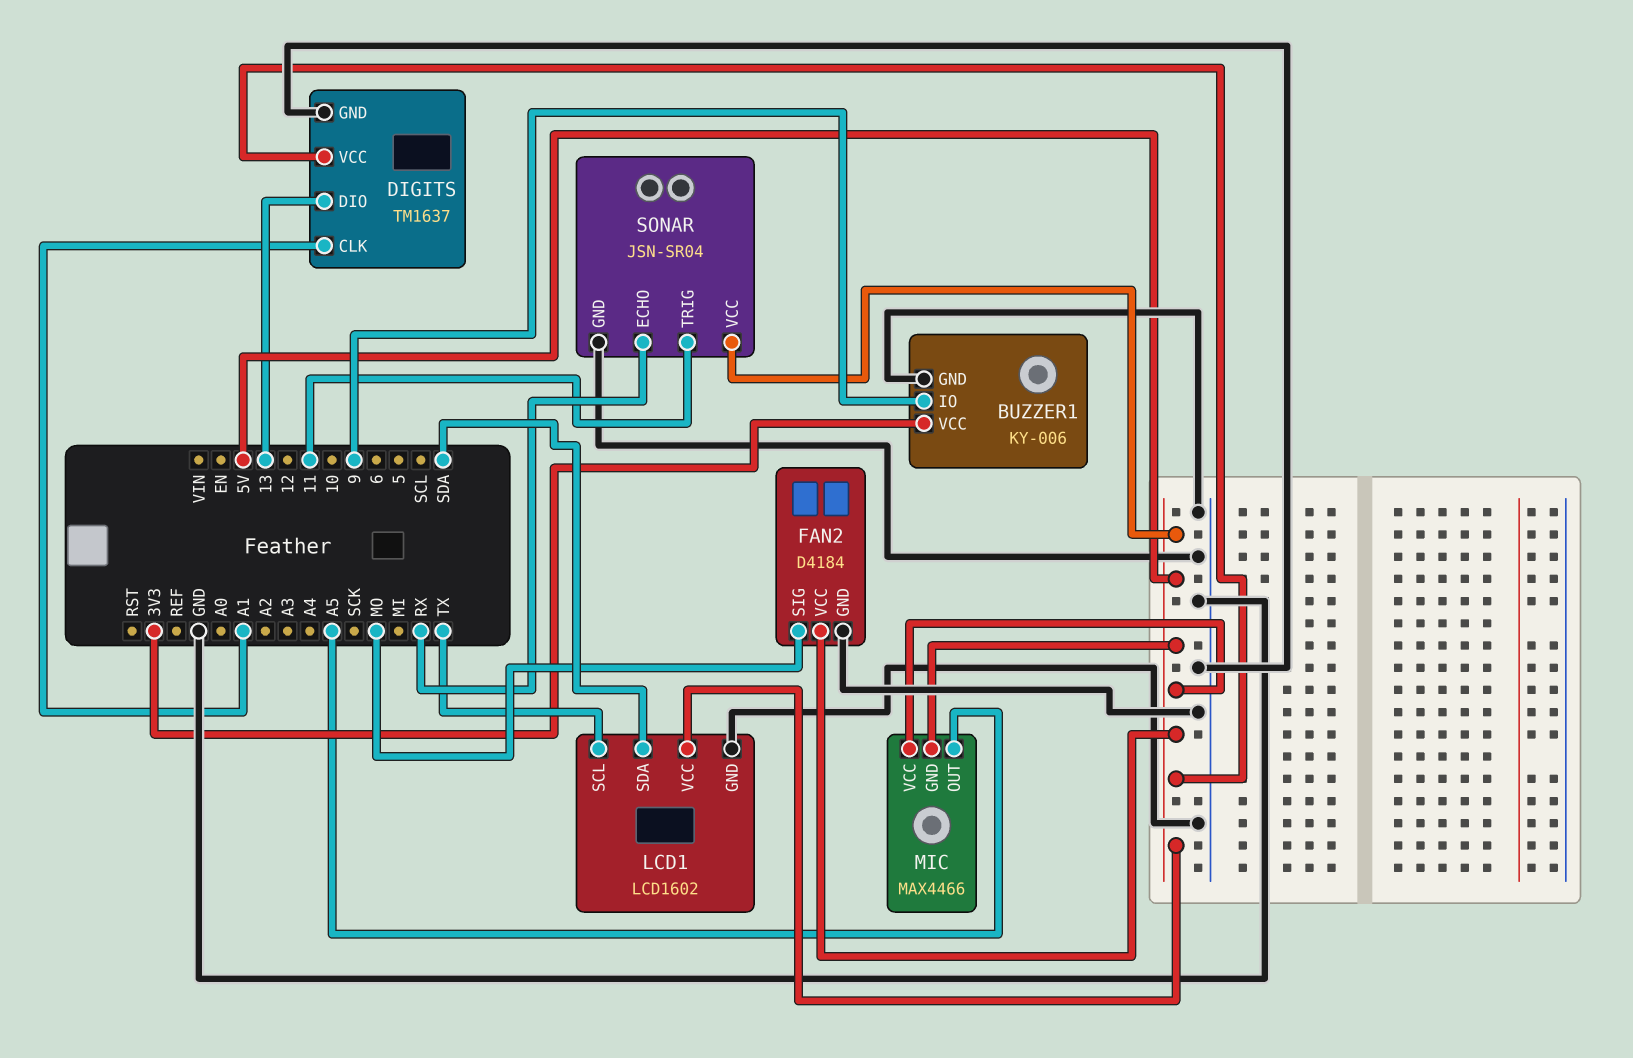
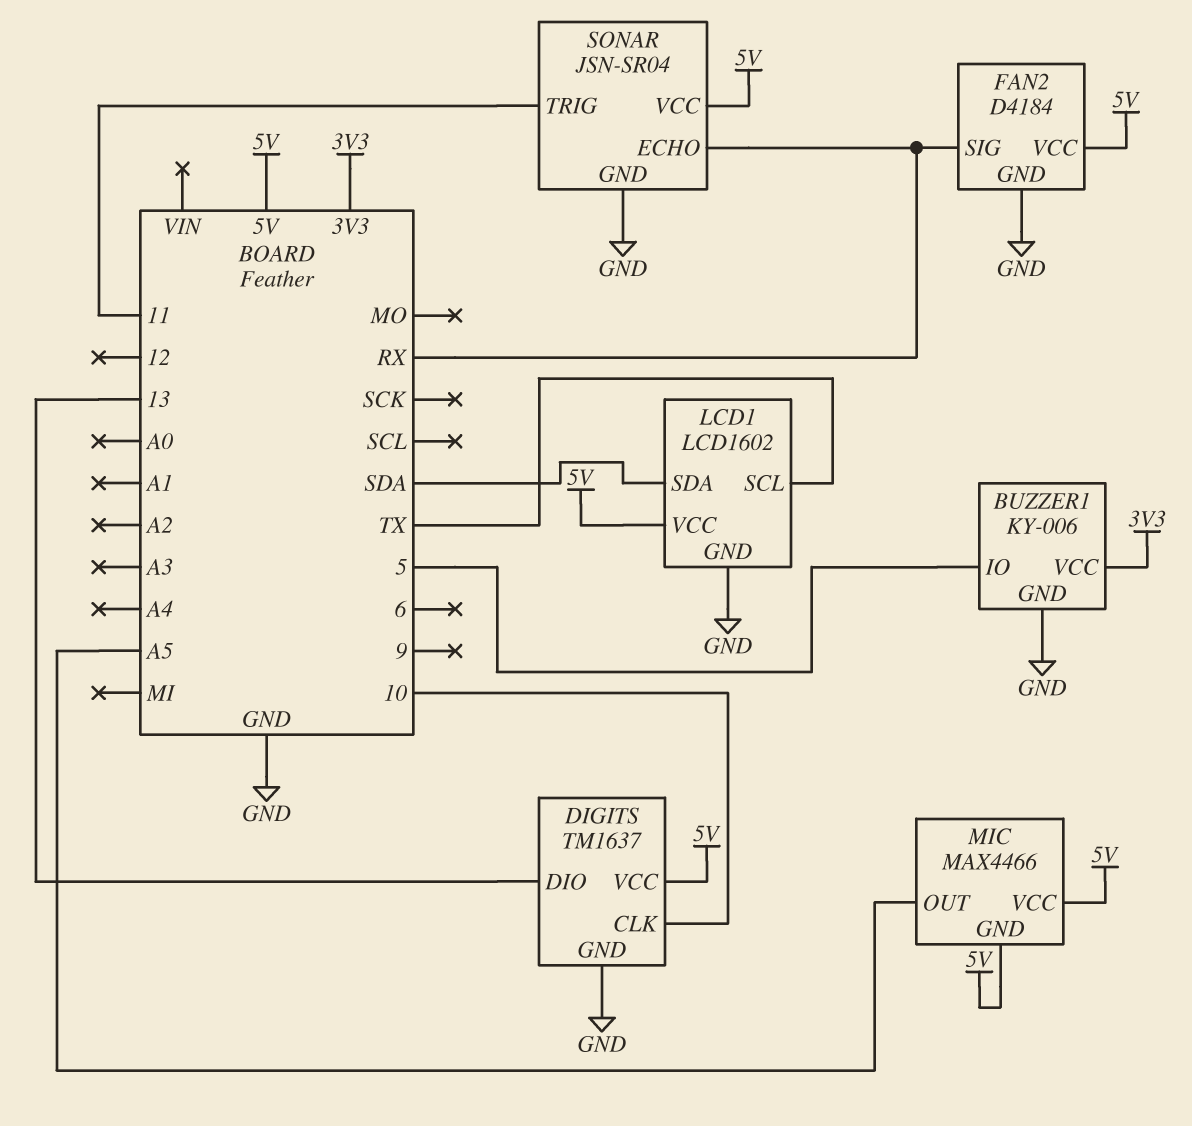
BUZZER1 pin IO: 9 -> 5
DIGITS pin CLK: A1 -> 10
FAN2 pin SIG: MO -> RX

